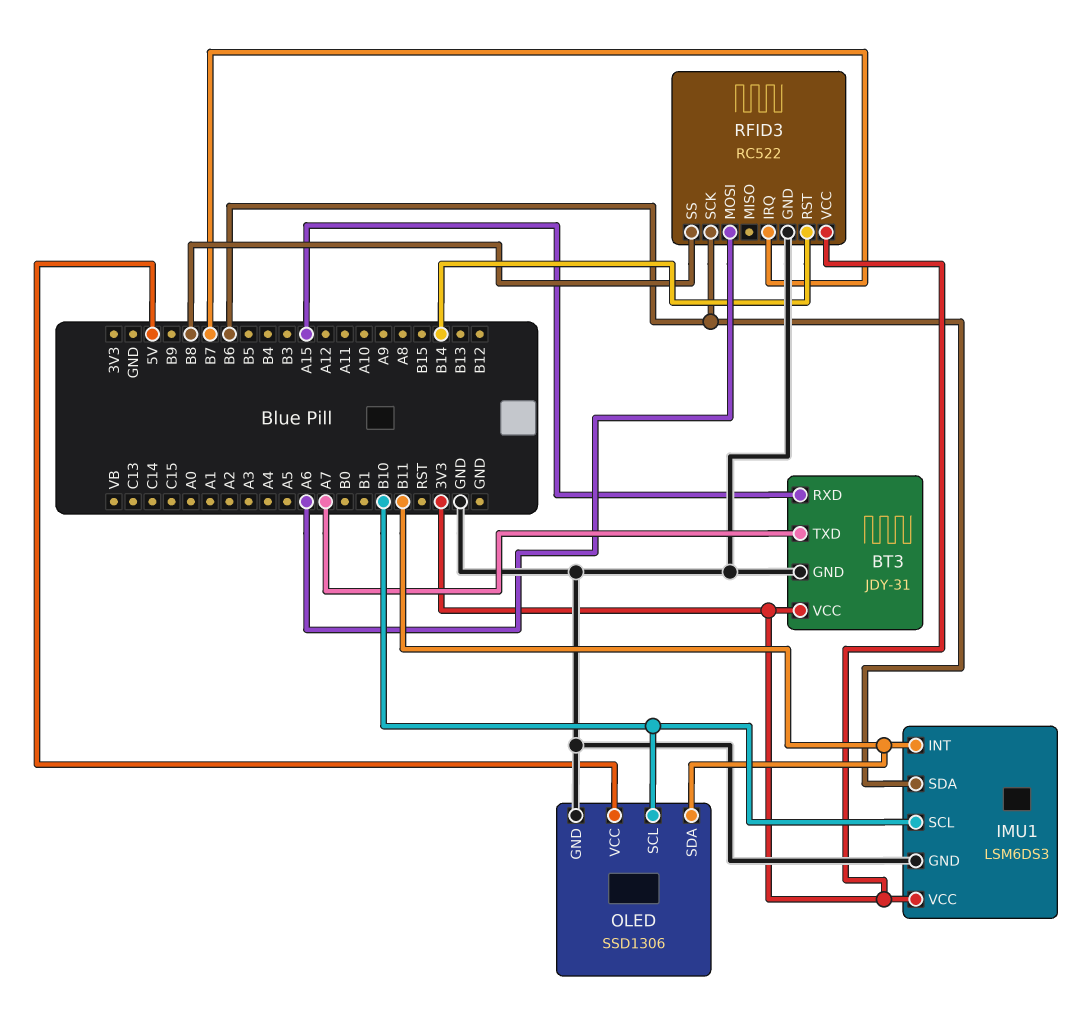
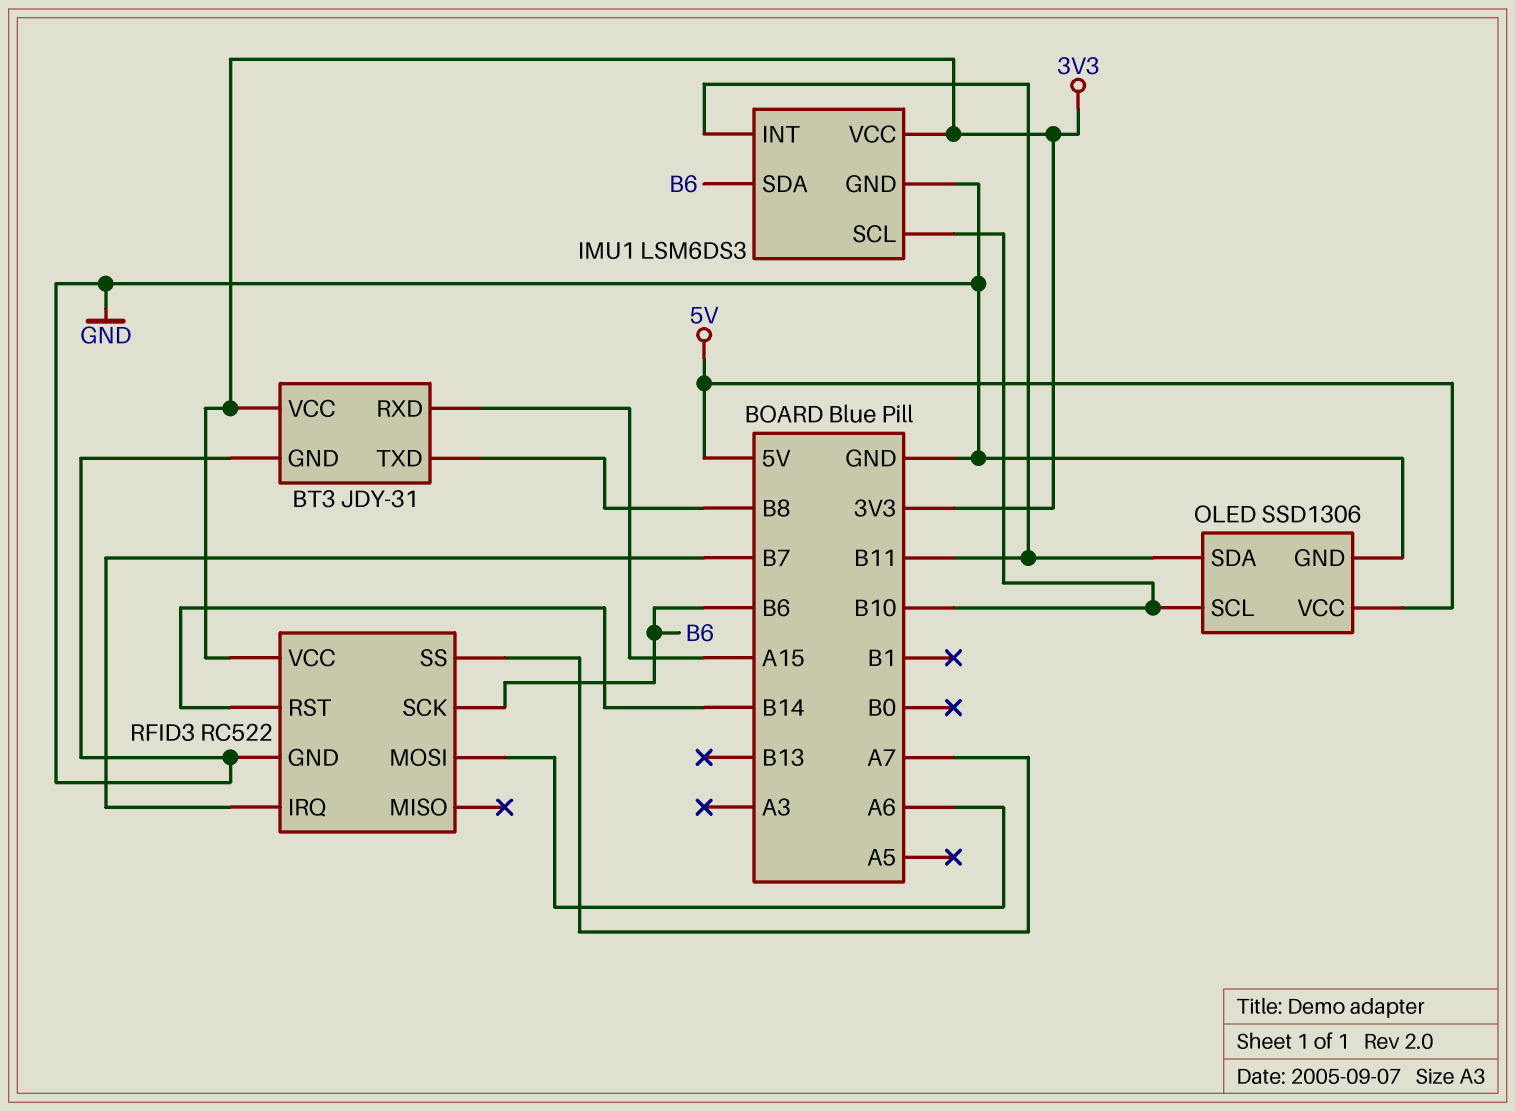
BT3 pin TXD: A7 -> B8
RFID3 pin SS: B8 -> A7

